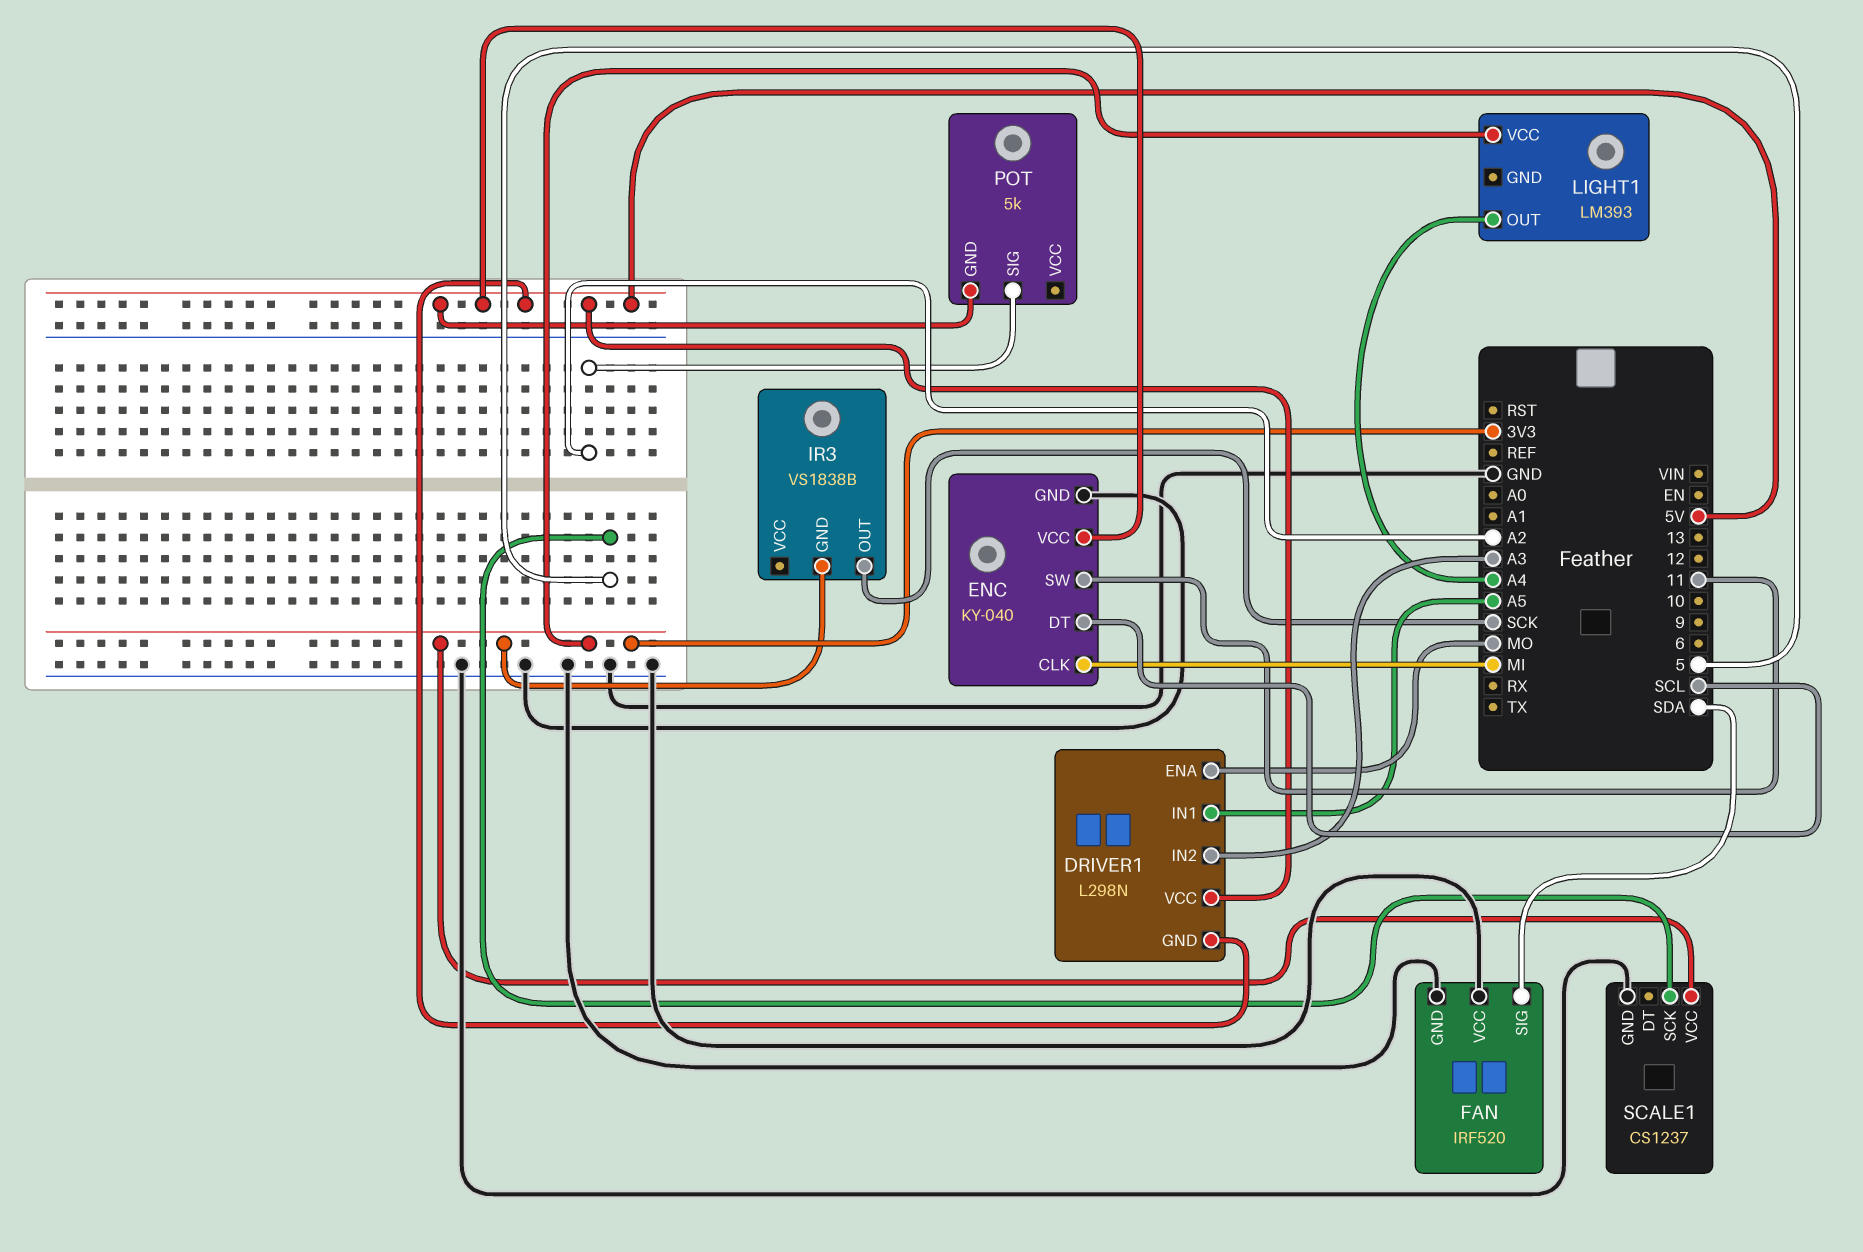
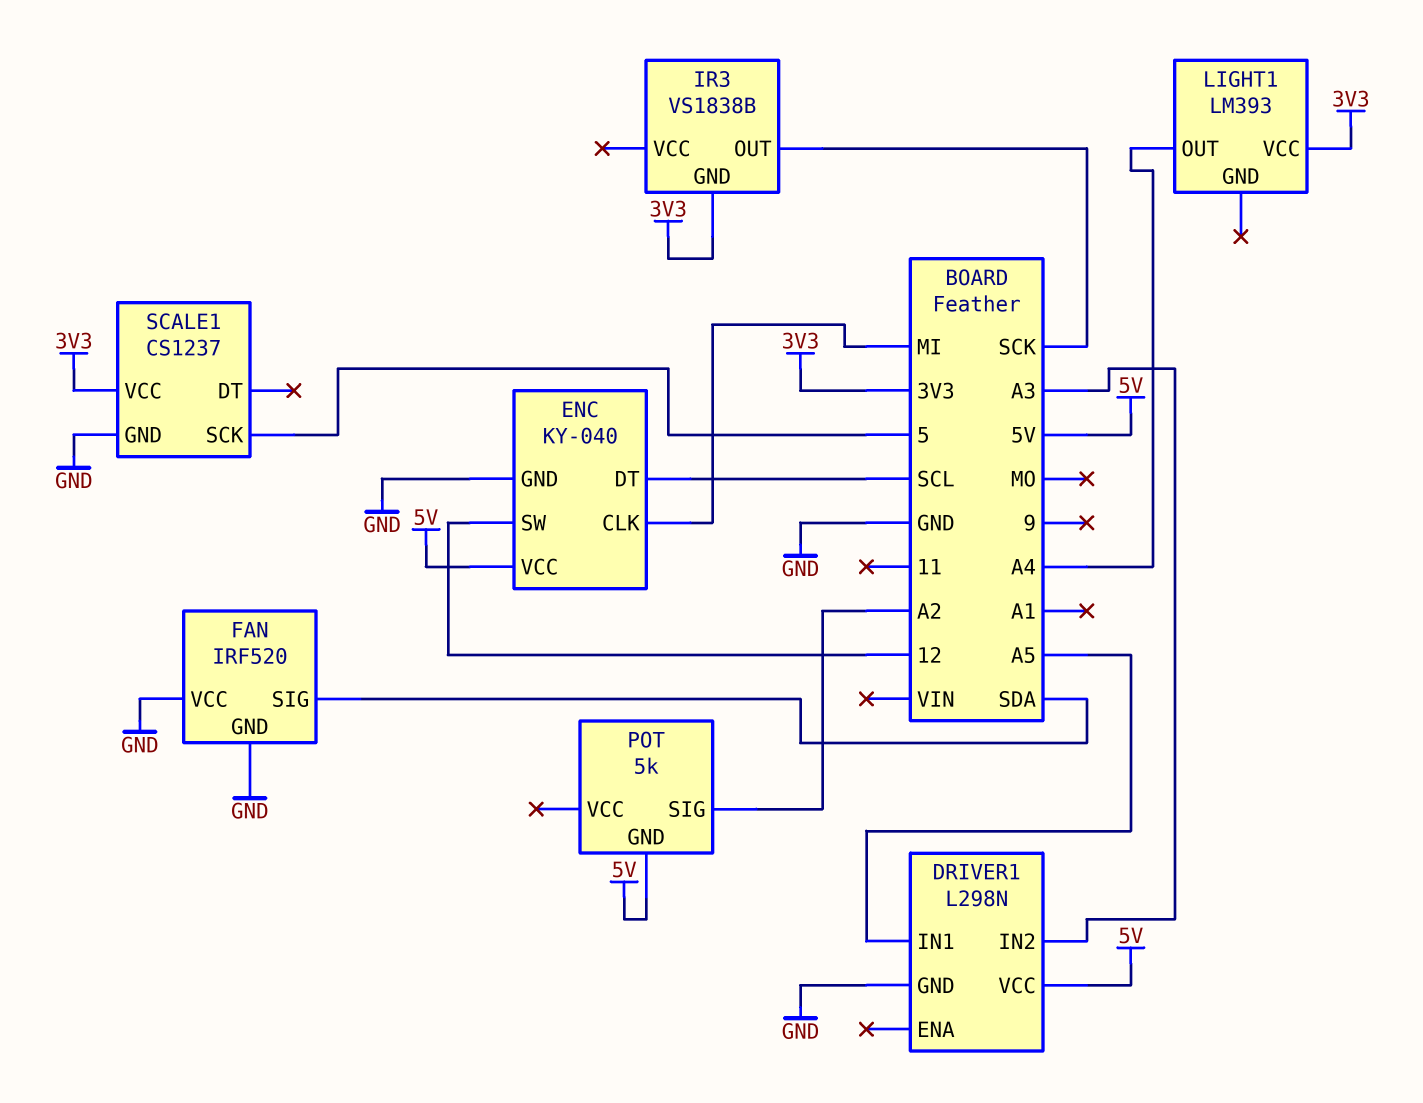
DRIVER1 pin ENA: MO -> none
DRIVER1 pin GND: 5V -> GND
ENC pin SW: 11 -> 12

